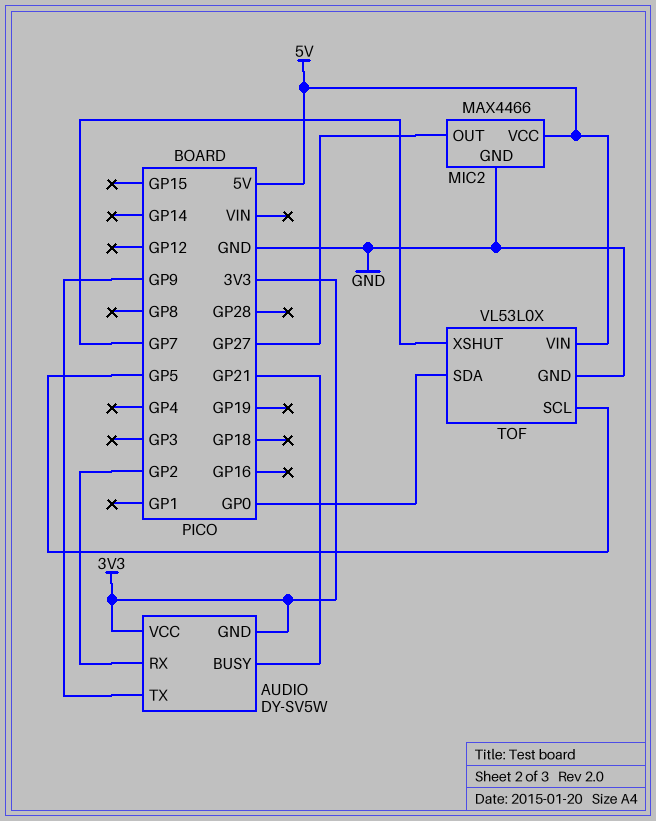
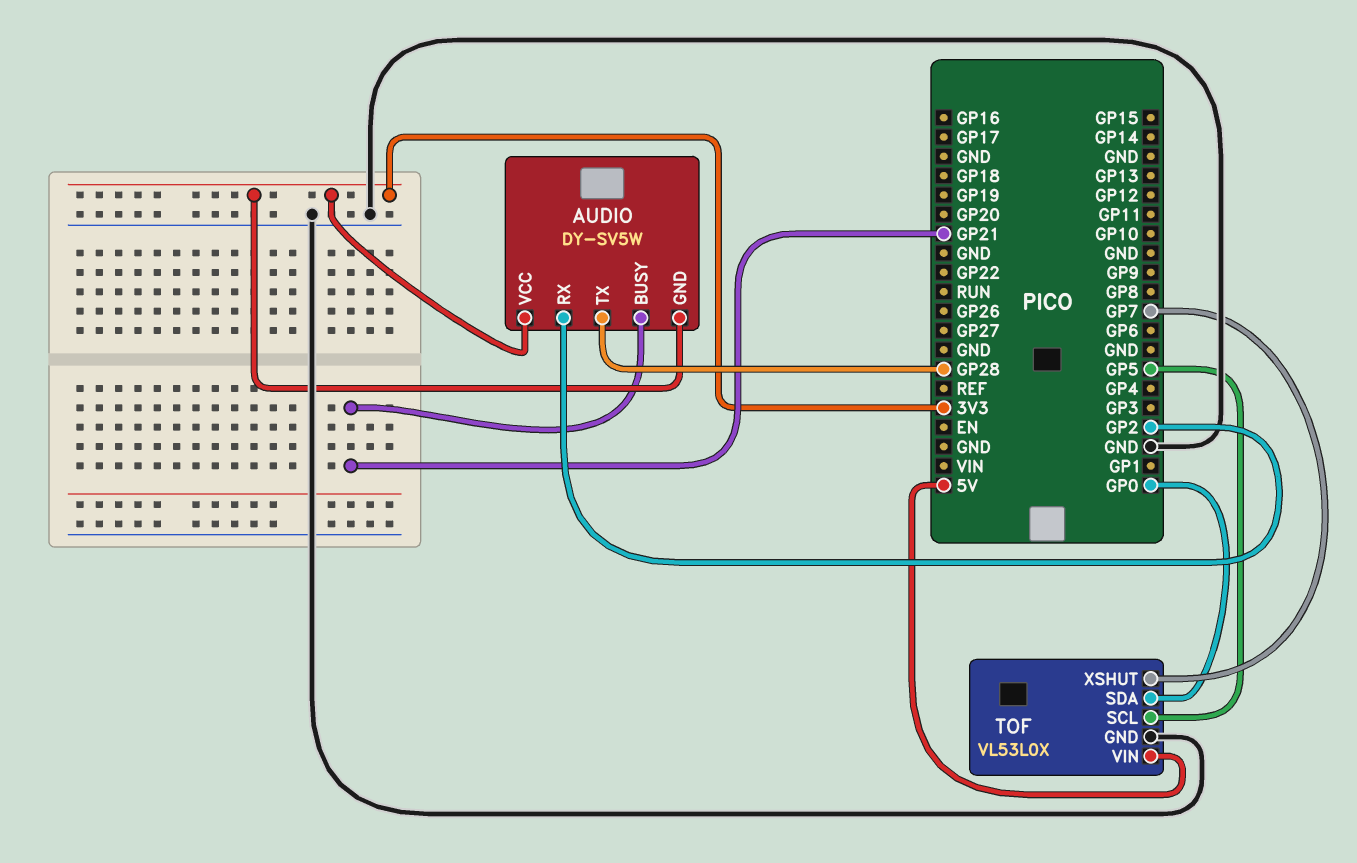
AUDIO pin TX: GP9 -> GP28
MIC2: MAX4466 -> none
MIC2 pin GND: GND -> none
MIC2 pin OUT: GP27 -> none
MIC2 pin VCC: 5V -> none

